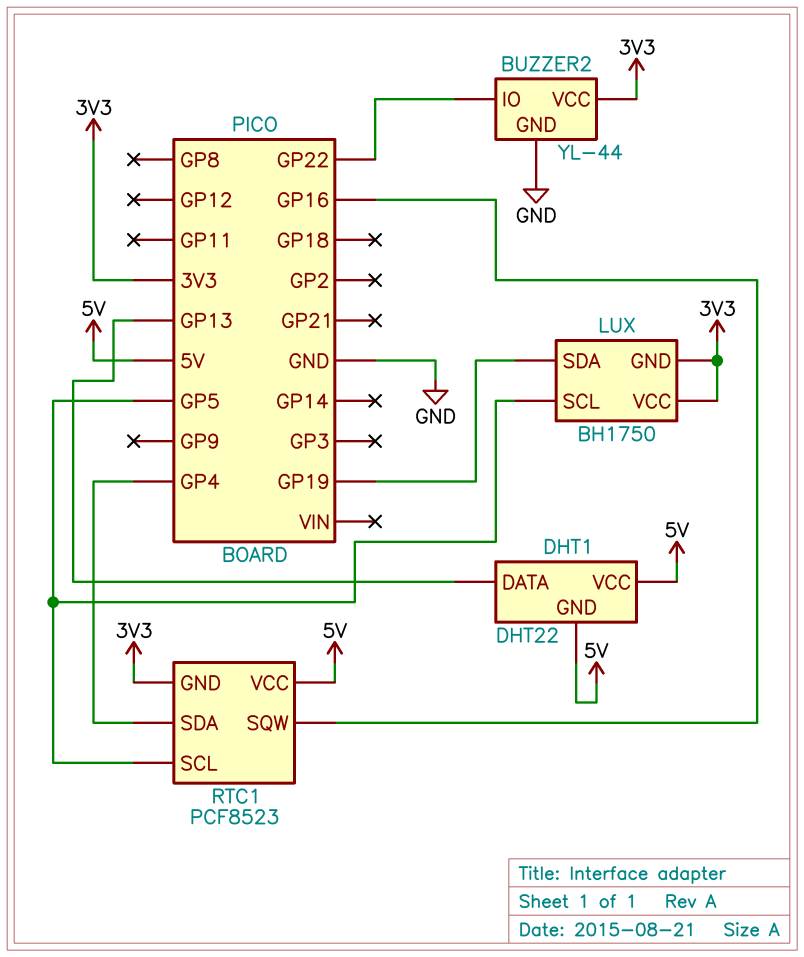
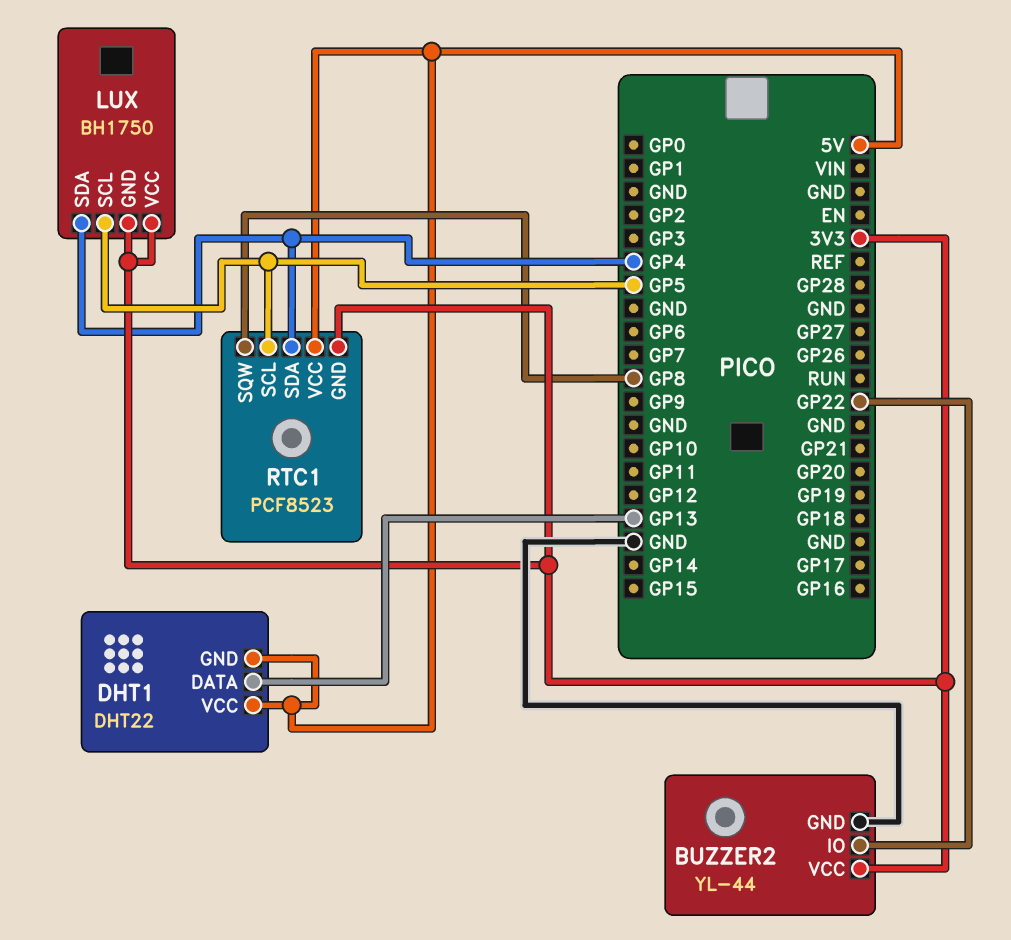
LUX pin SDA: GP19 -> GP4
RTC1 pin SQW: GP16 -> GP8

